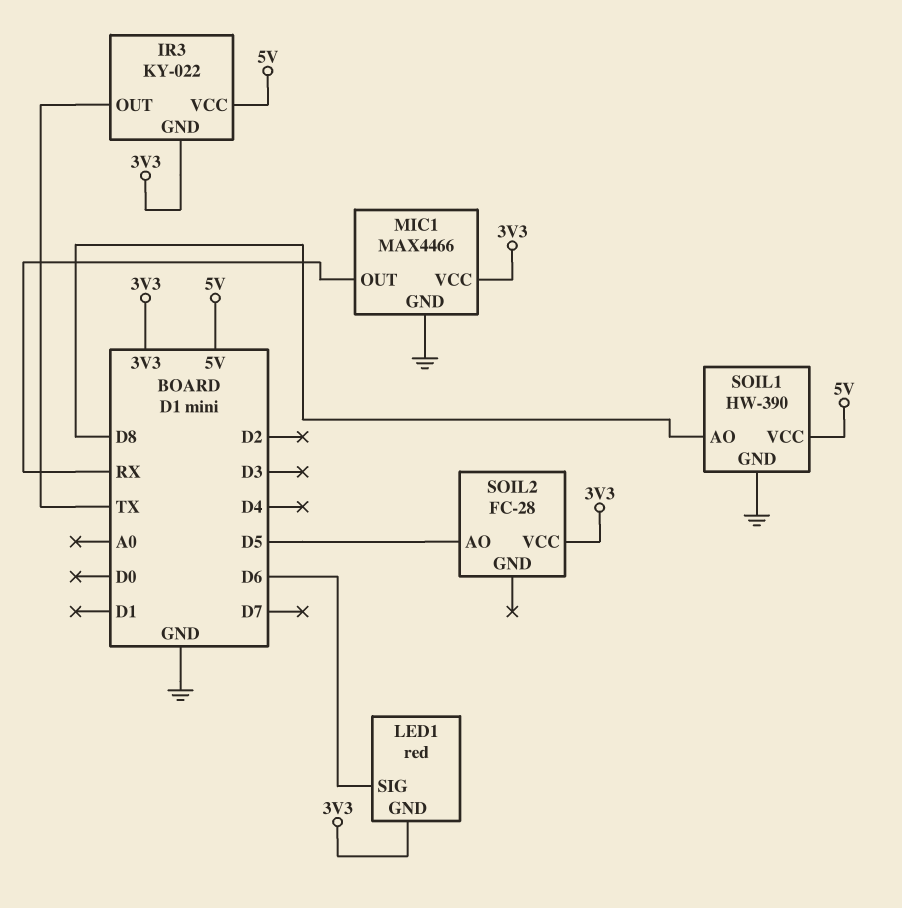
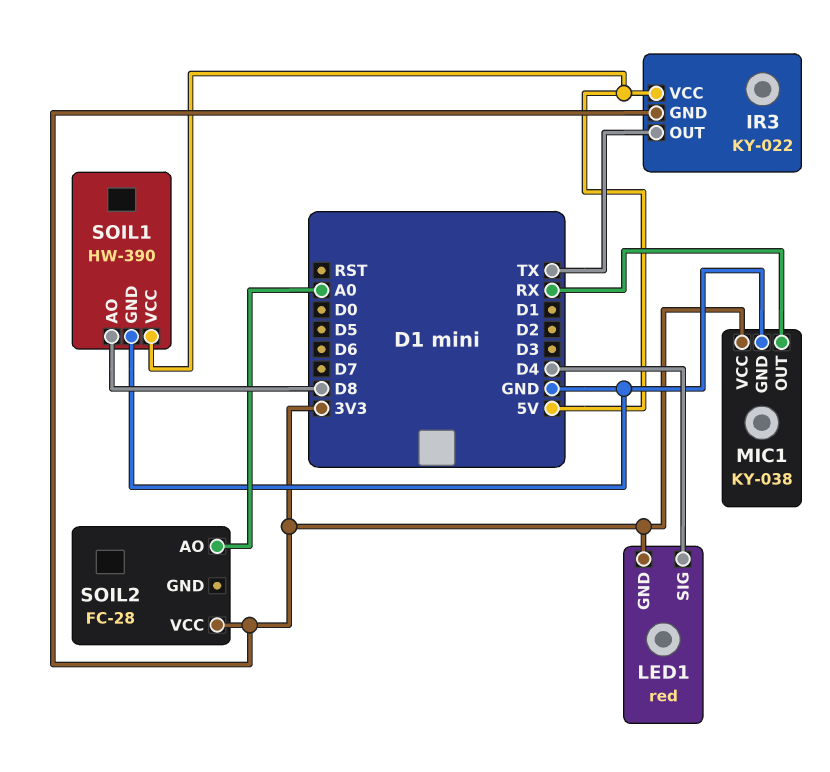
LED1 pin SIG: D6 -> D4
MIC1: MAX4466 -> KY-038
SOIL2 pin AO: D5 -> A0

